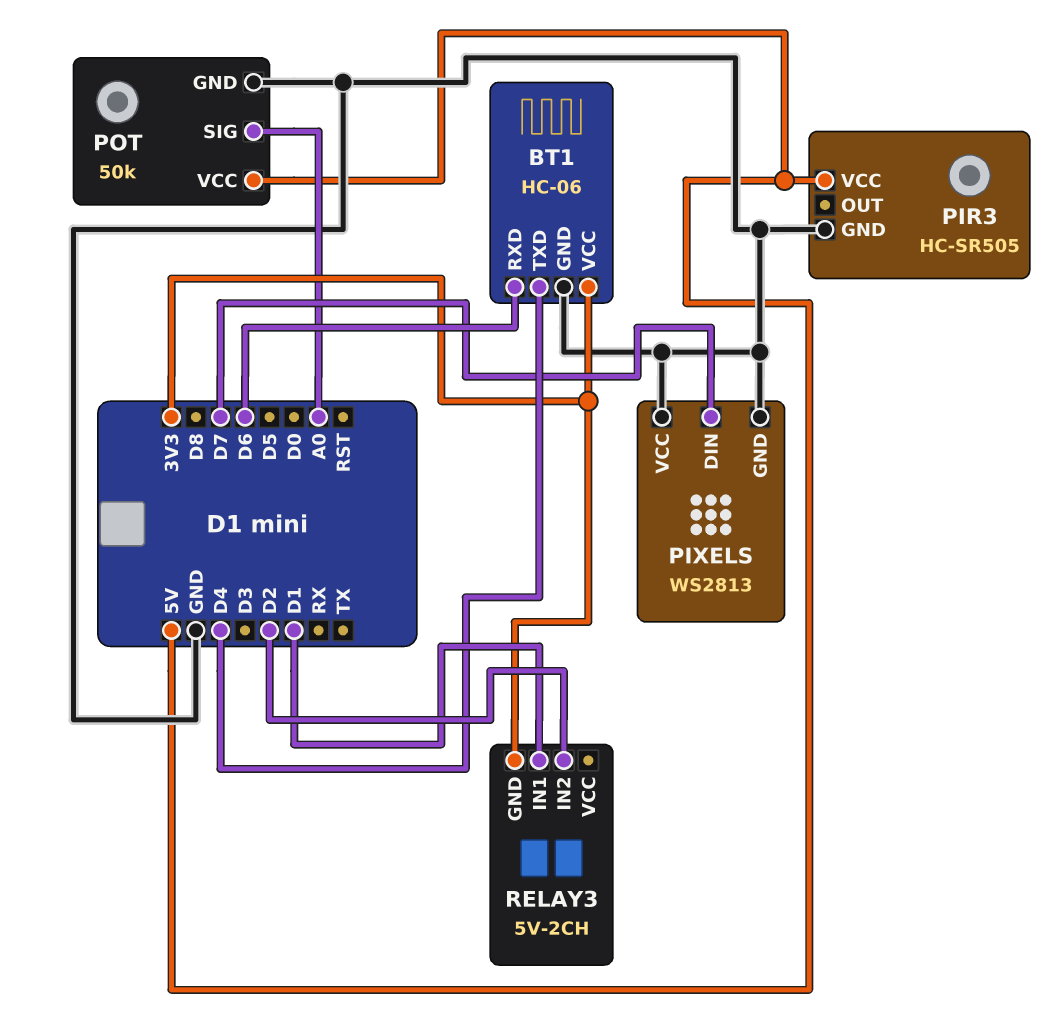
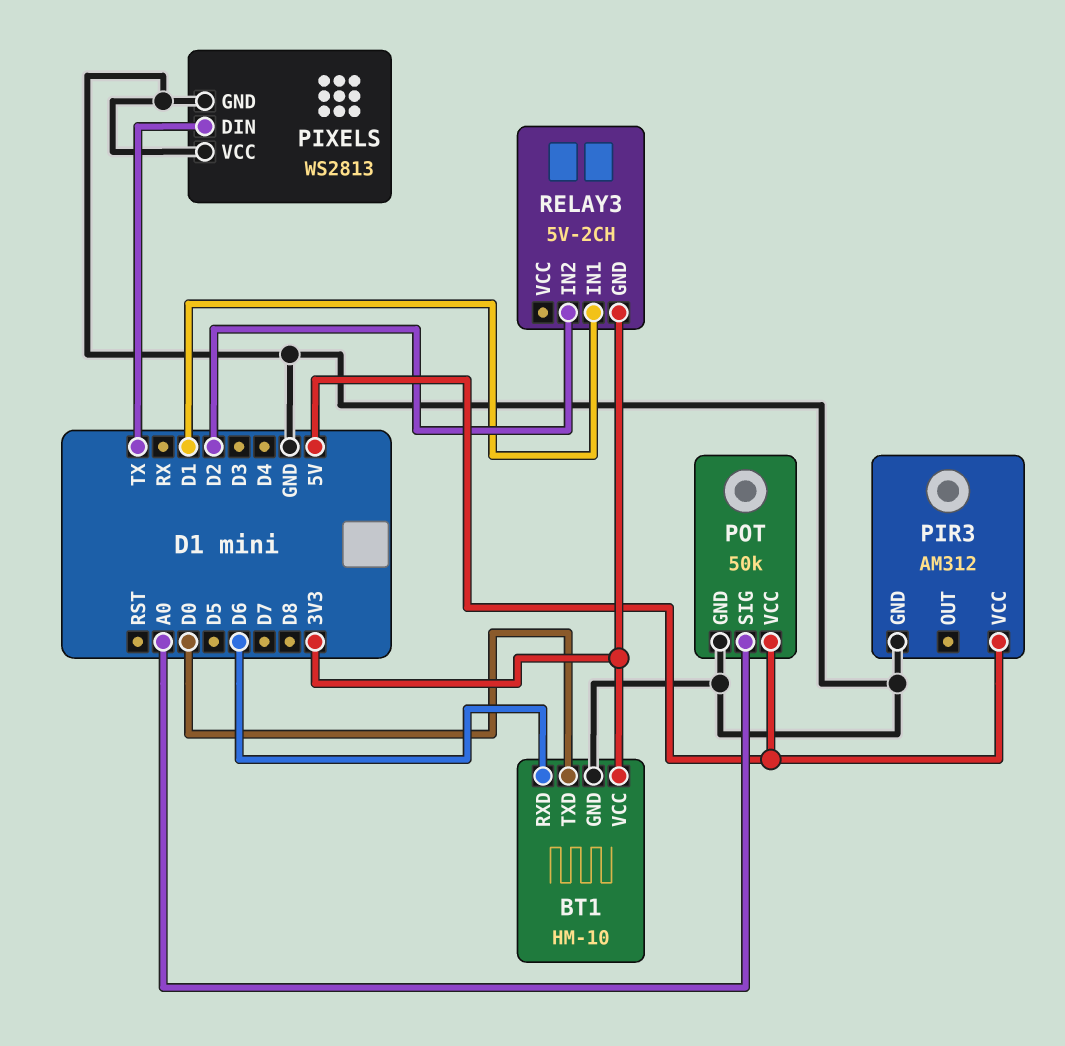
BT1: HC-06 -> HM-10
BT1 pin TXD: D4 -> D0
PIR3: HC-SR505 -> AM312
PIXELS pin DIN: D7 -> TX

